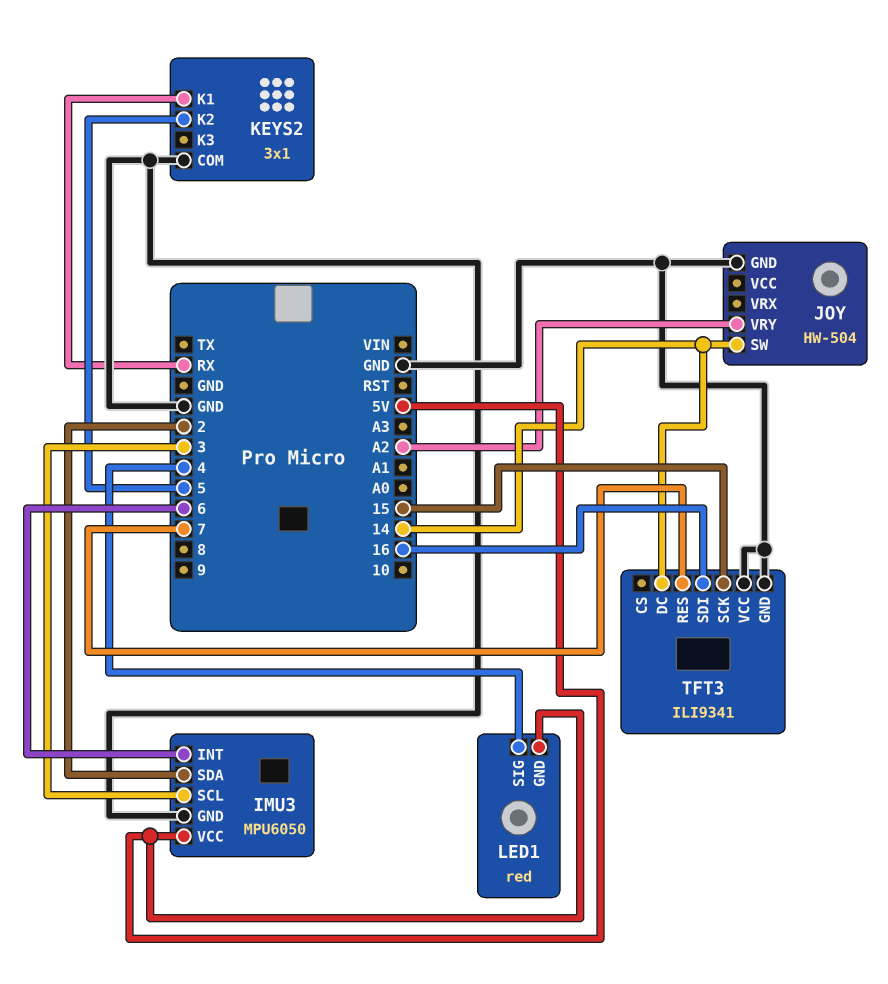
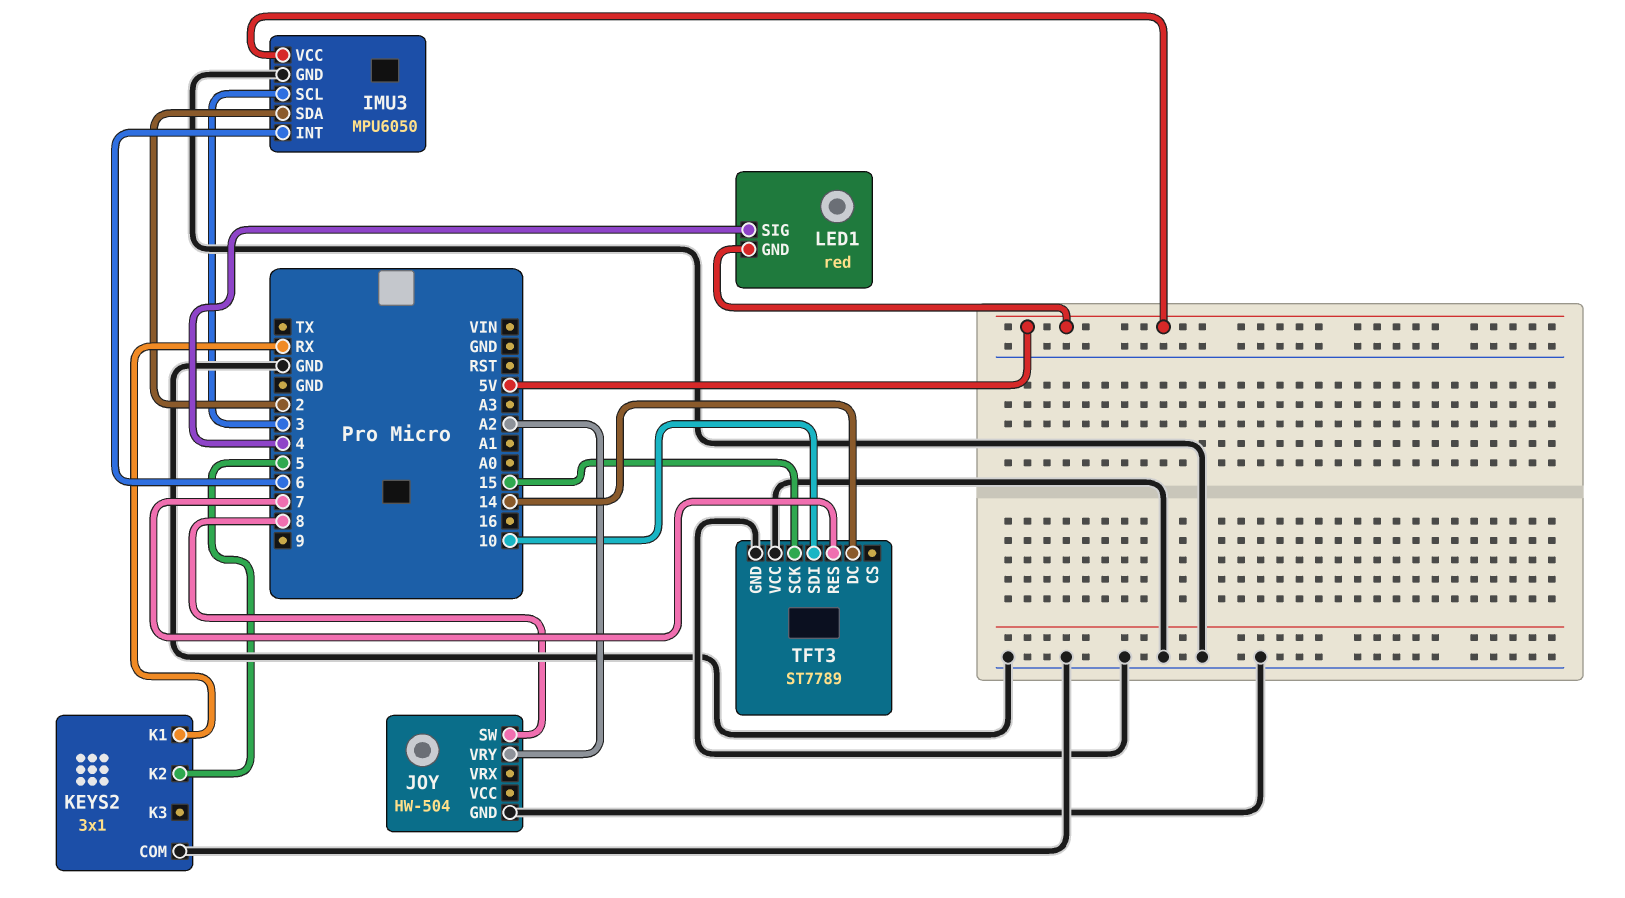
JOY pin SW: 14 -> 8
TFT3: ILI9341 -> ST7789
TFT3 pin SDI: 16 -> 10

